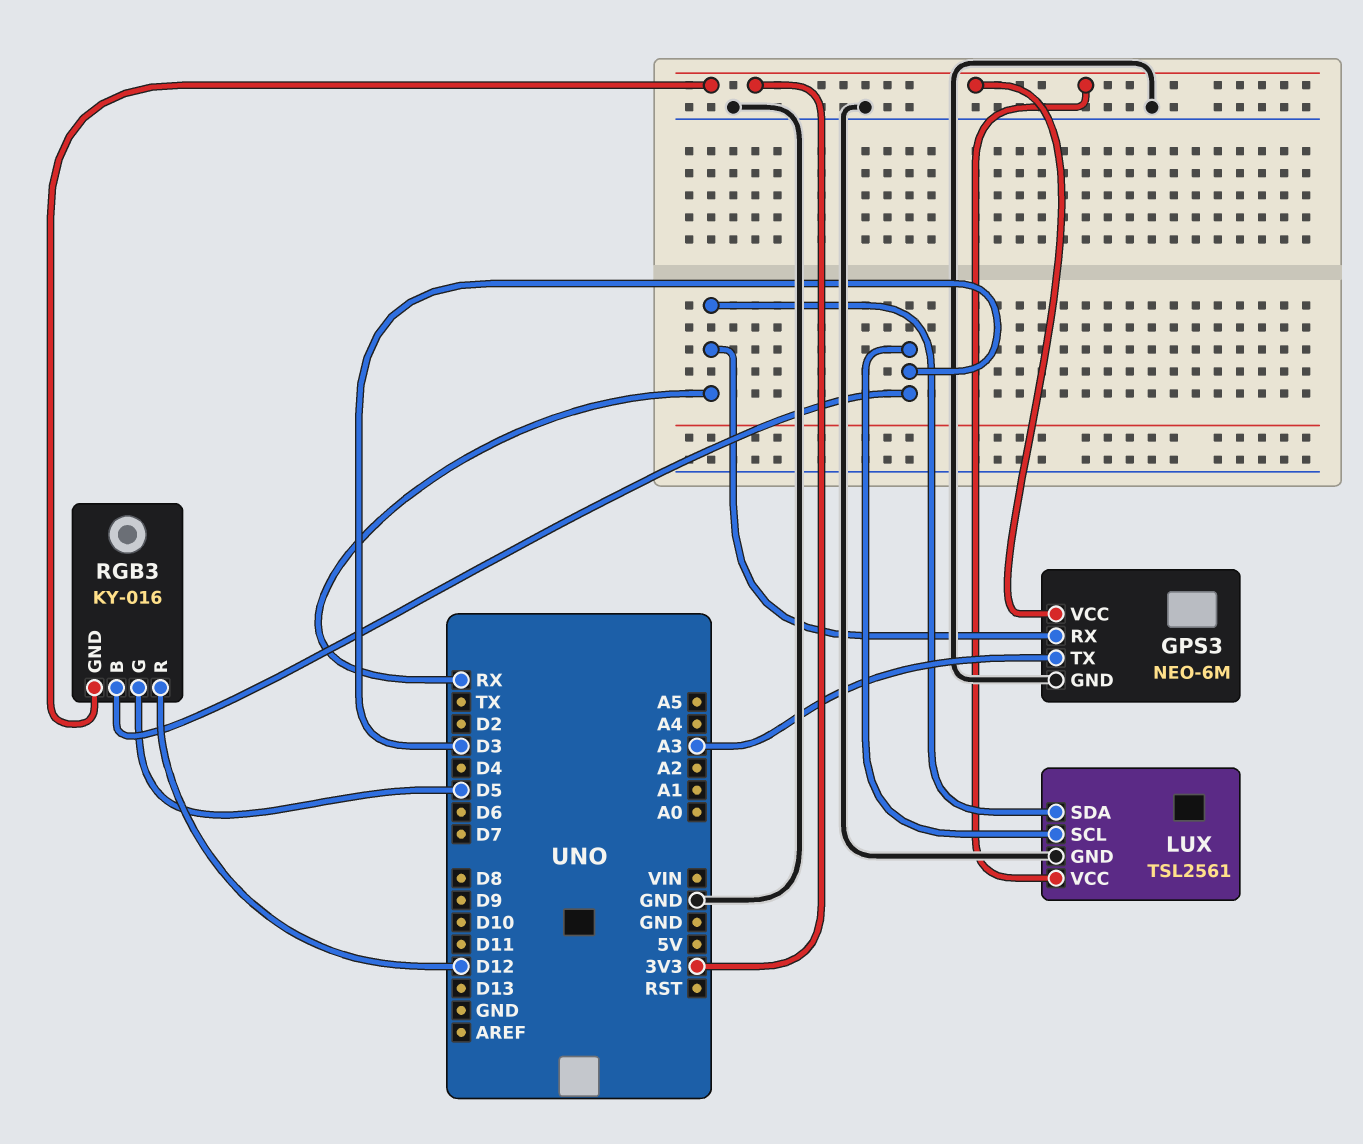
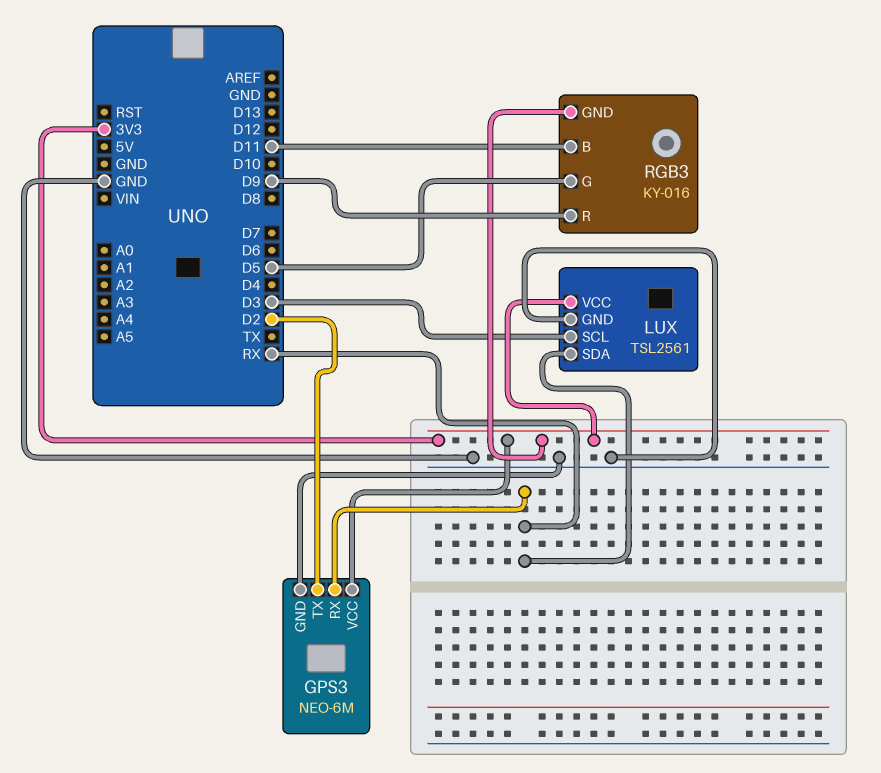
GPS3 pin TX: A3 -> D2
RGB3 pin B: D3 -> D11
RGB3 pin R: D12 -> D9

